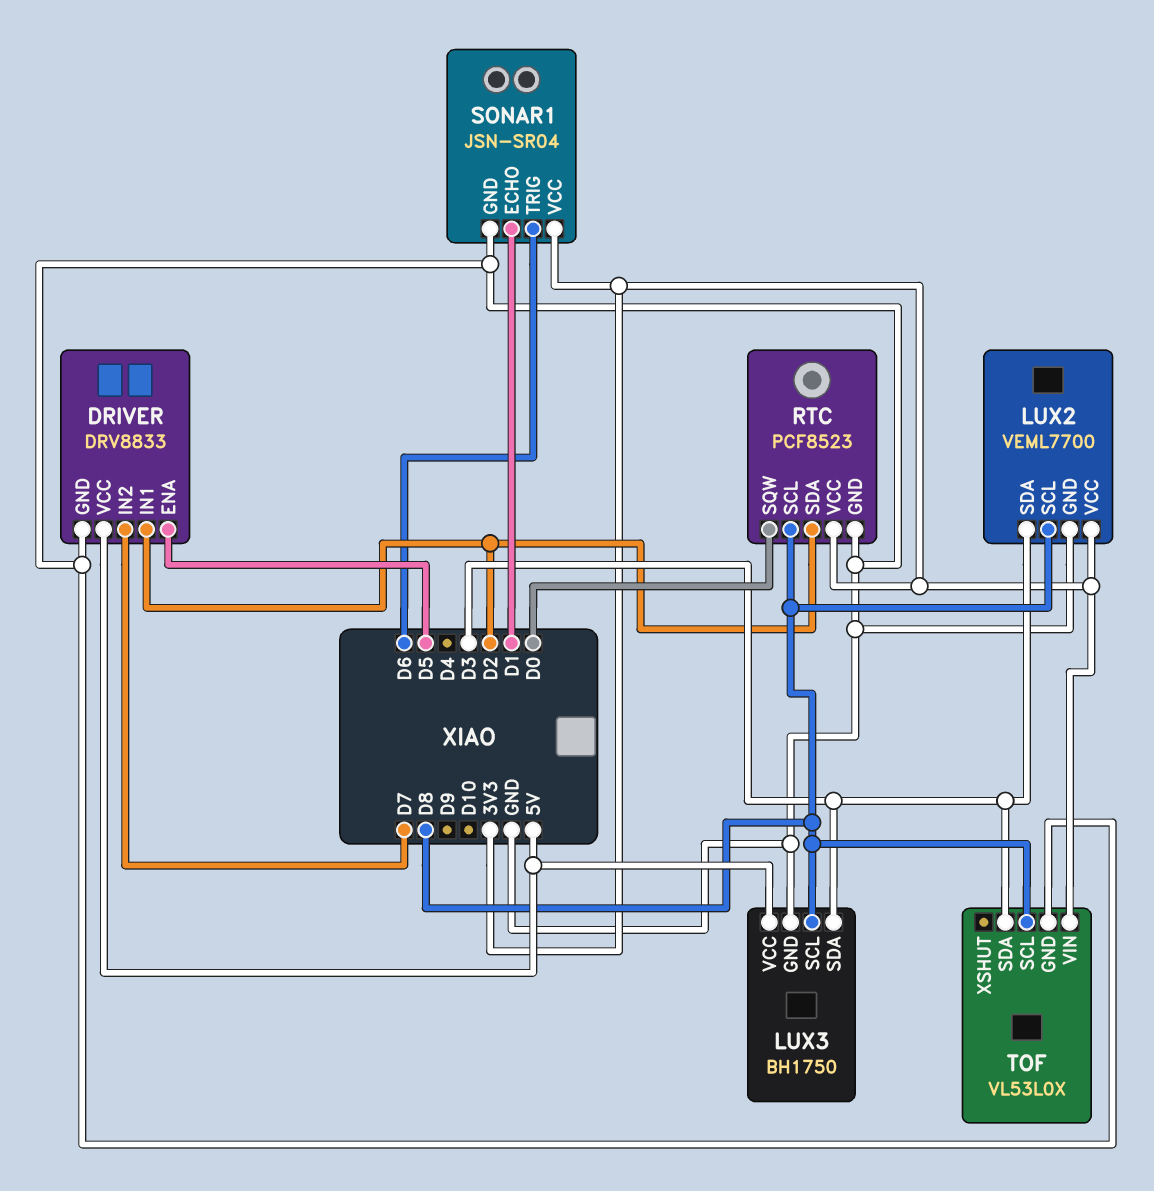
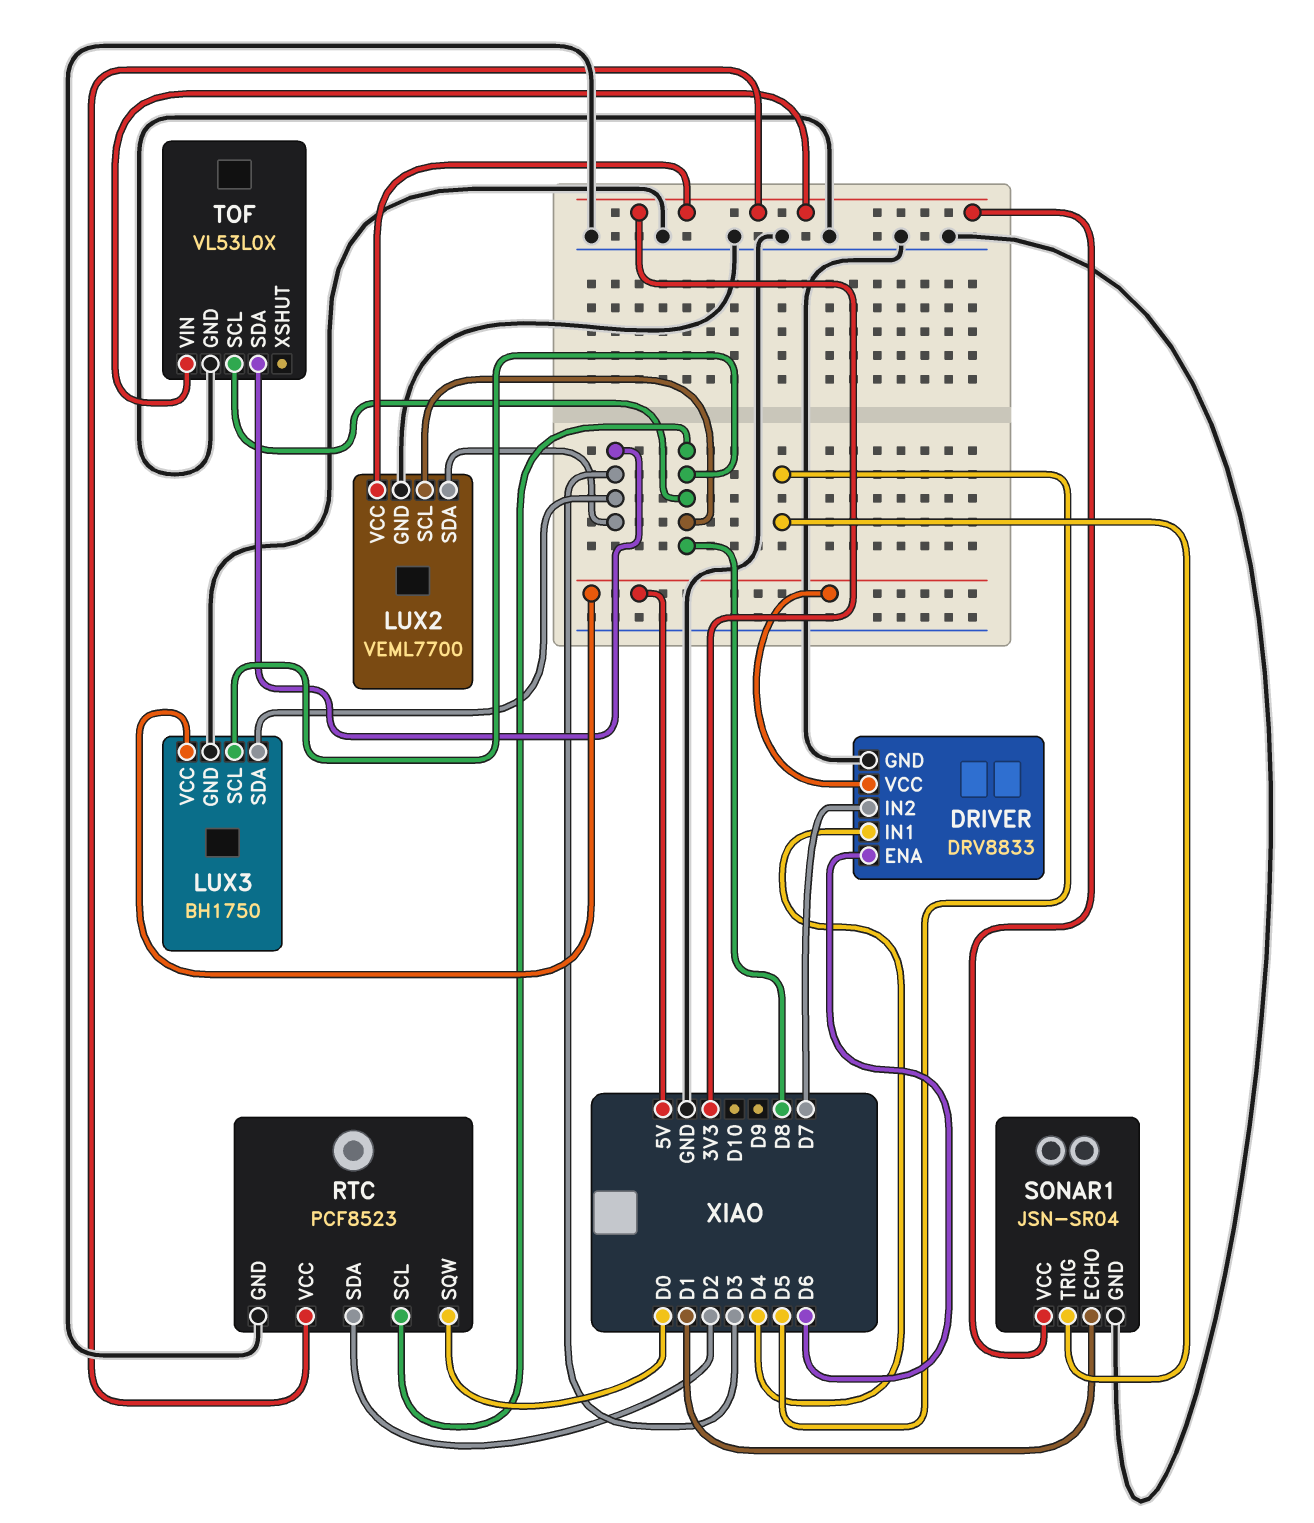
DRIVER pin ENA: D5 -> D6
DRIVER pin IN1: D2 -> D4
SONAR1 pin TRIG: D6 -> D5

